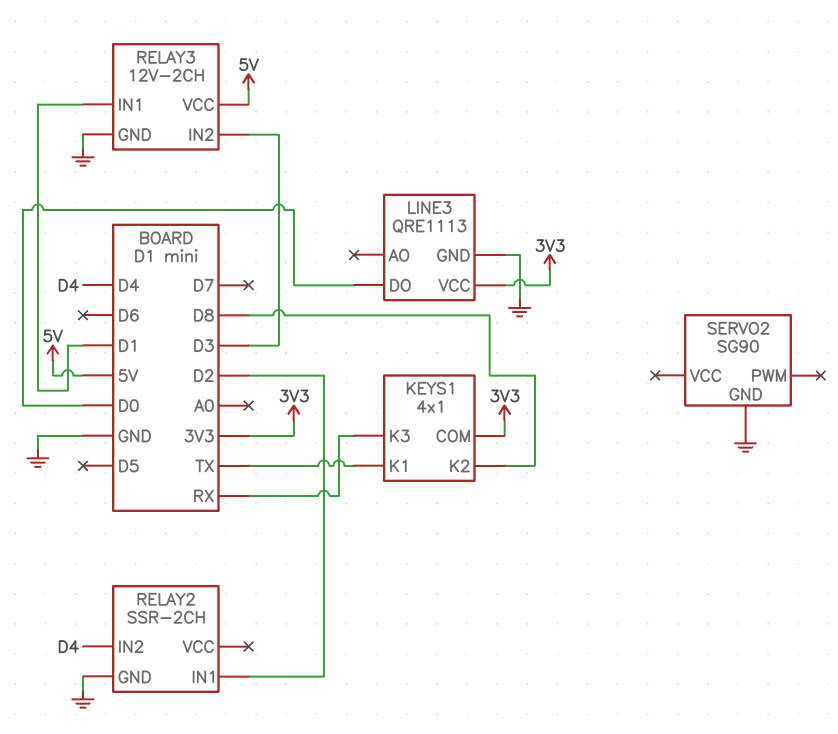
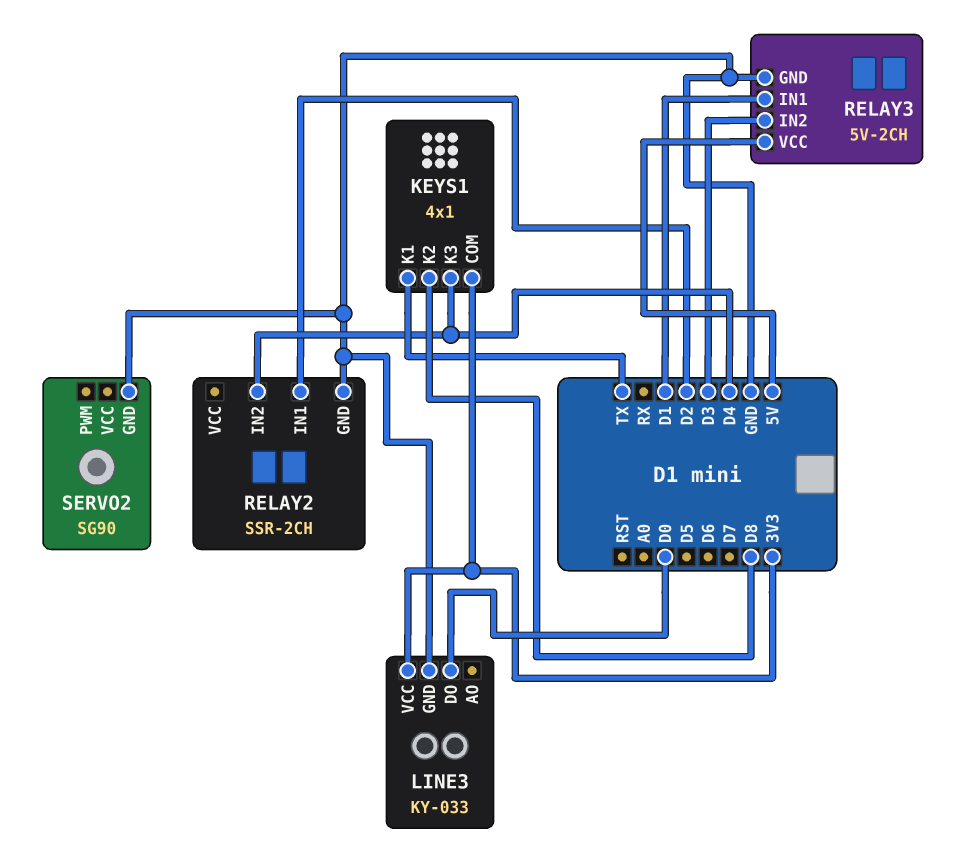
KEYS1 pin K3: RX -> D4
LINE3: QRE1113 -> KY-033
RELAY3: 12V-2CH -> 5V-2CH

